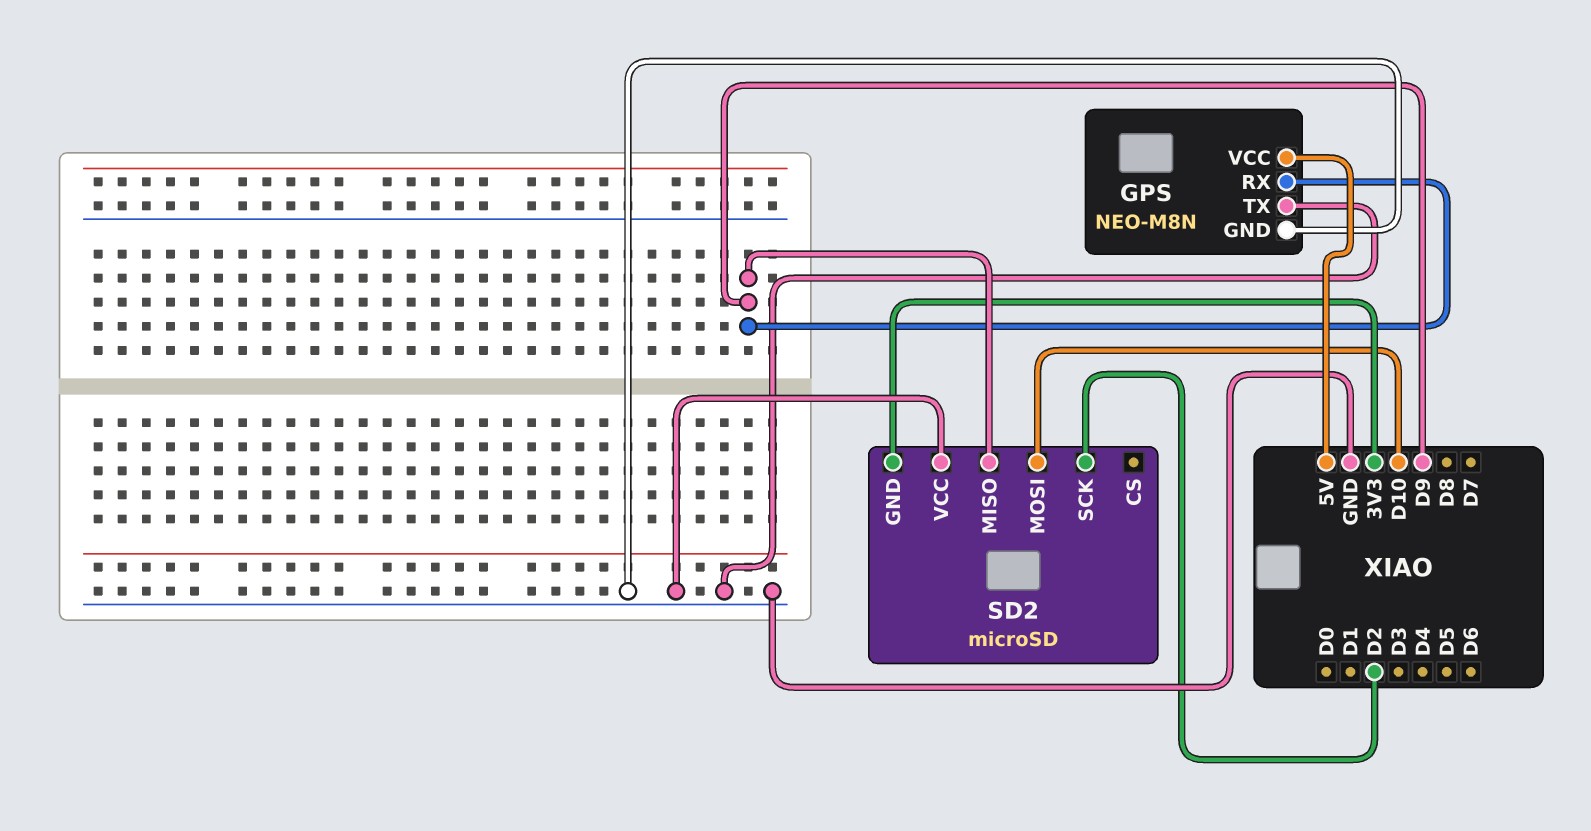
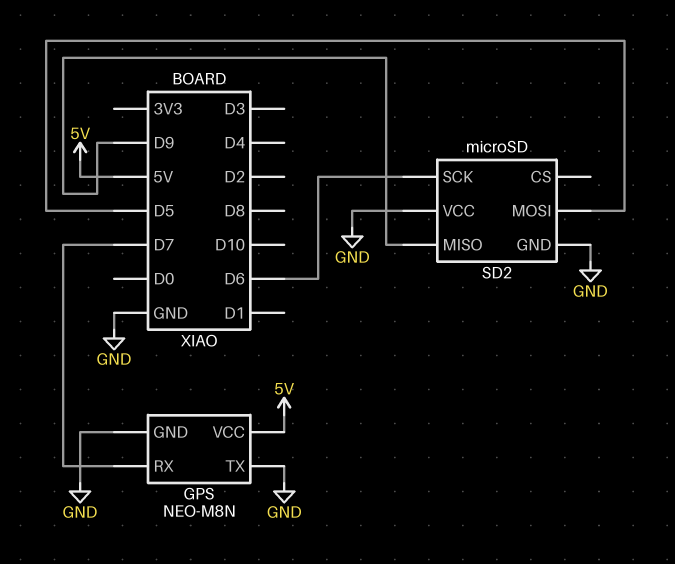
GPS pin RX: D9 -> D7
SD2 pin GND: 3V3 -> GND
SD2 pin MOSI: D10 -> D5
SD2 pin SCK: D2 -> D6

